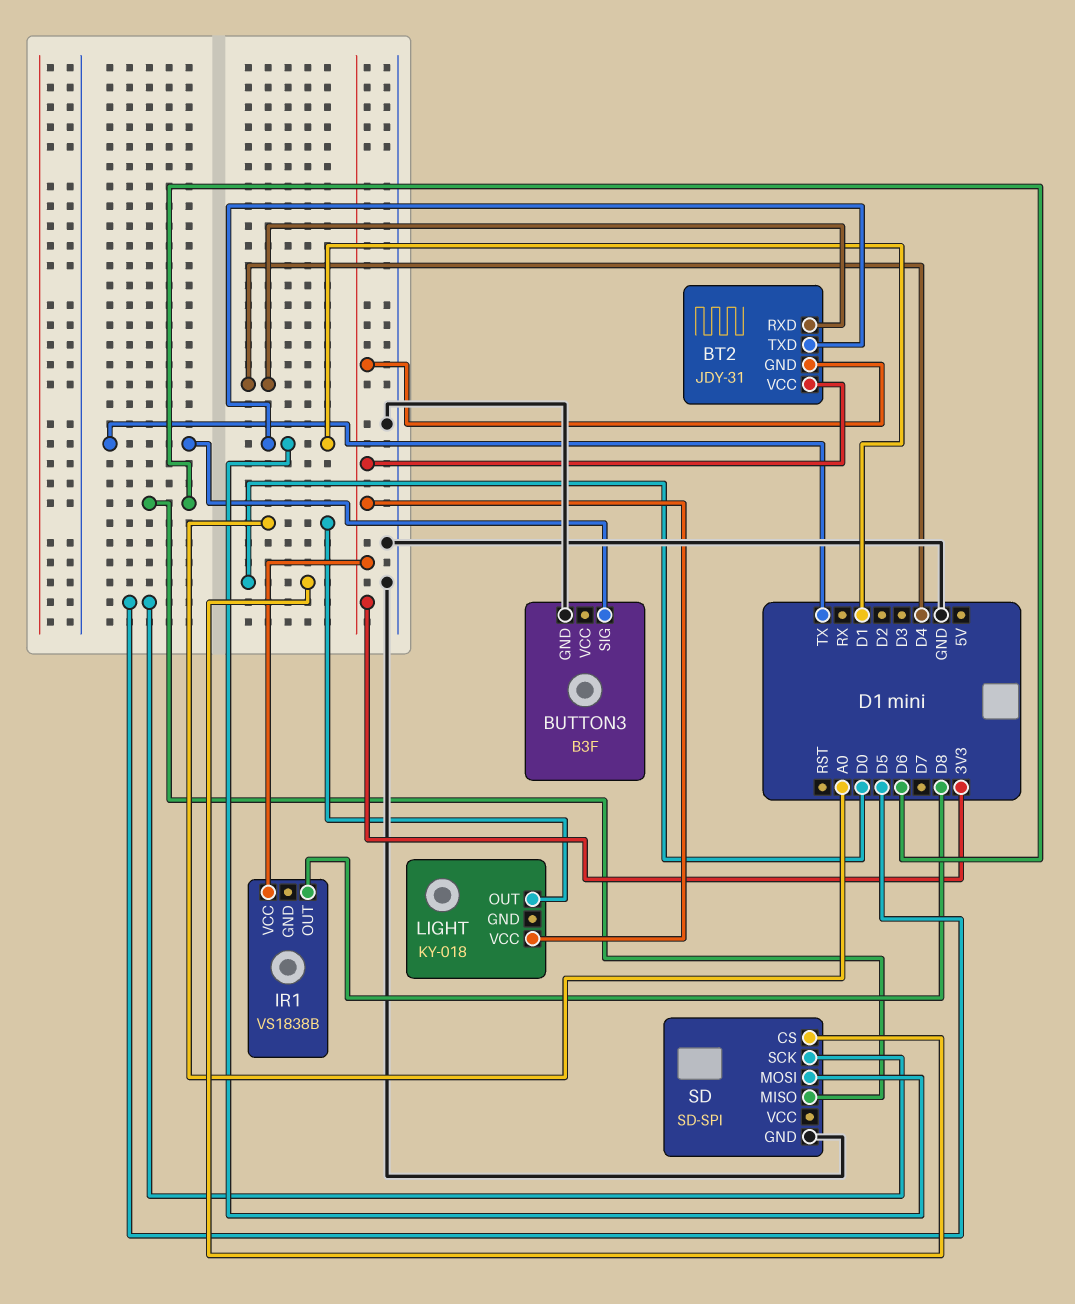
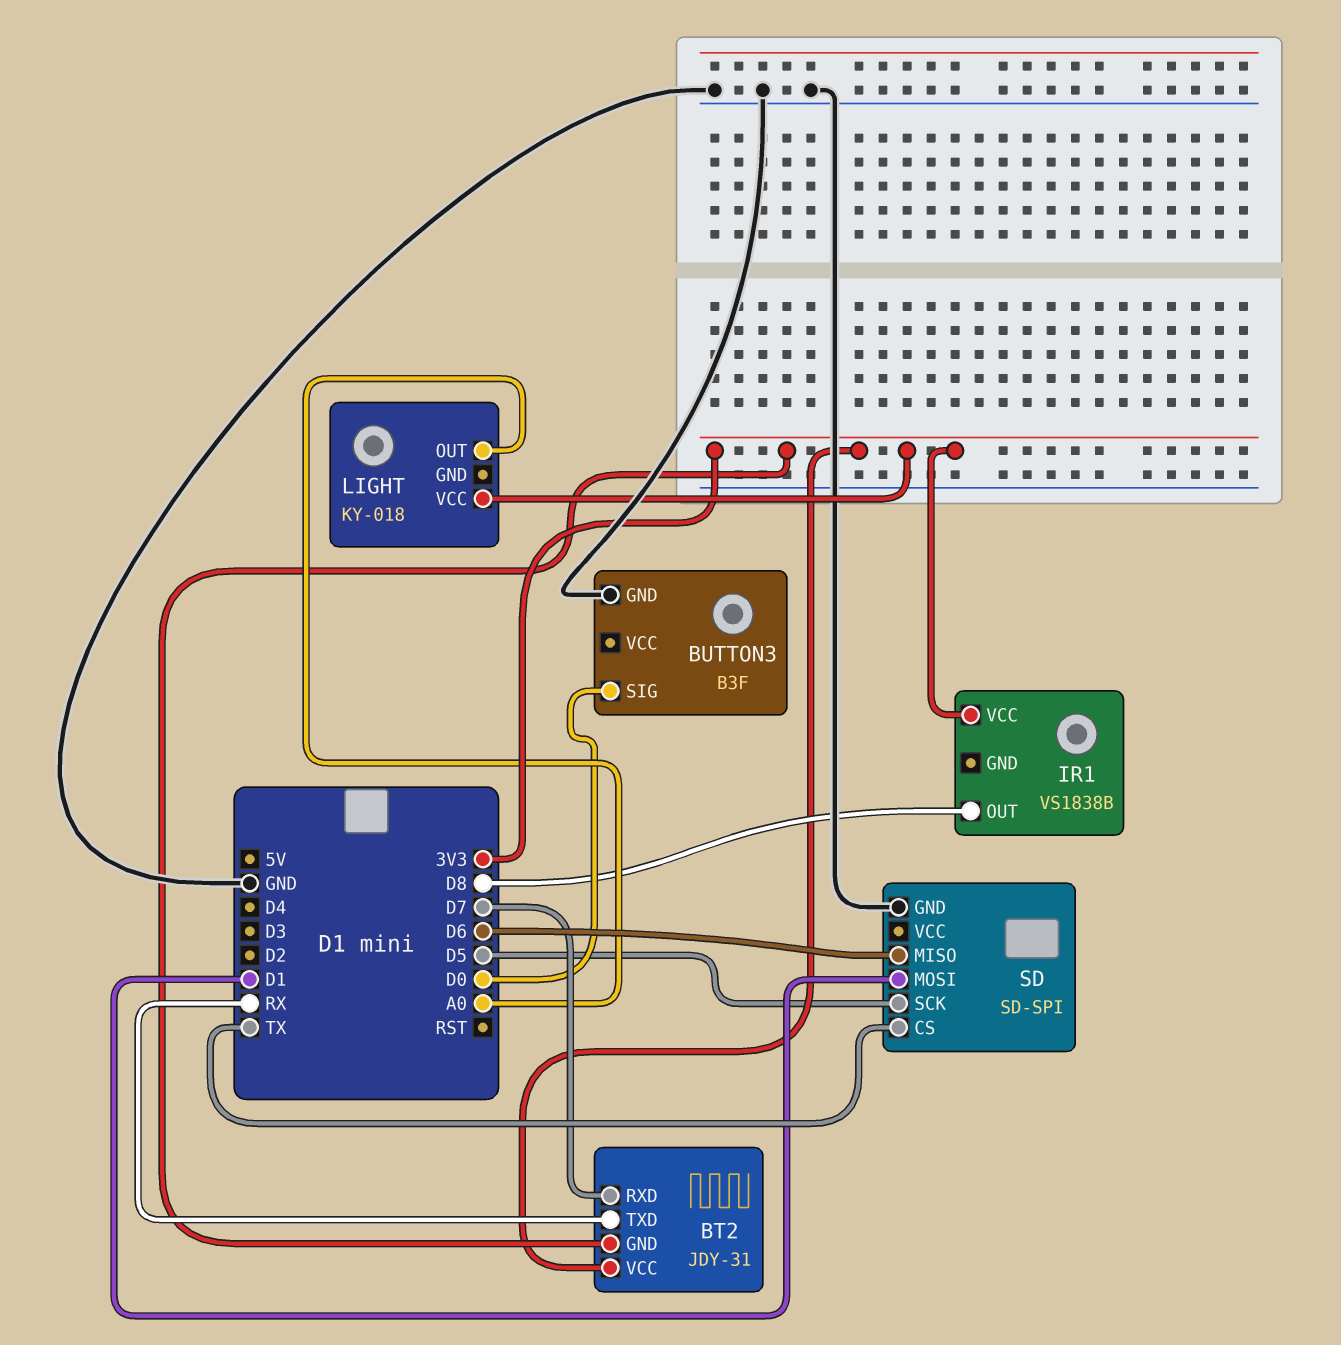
BT2 pin RXD: D4 -> D7
BT2 pin TXD: D1 -> RX
BUTTON3 pin SIG: TX -> D0
SD pin CS: D0 -> TX

